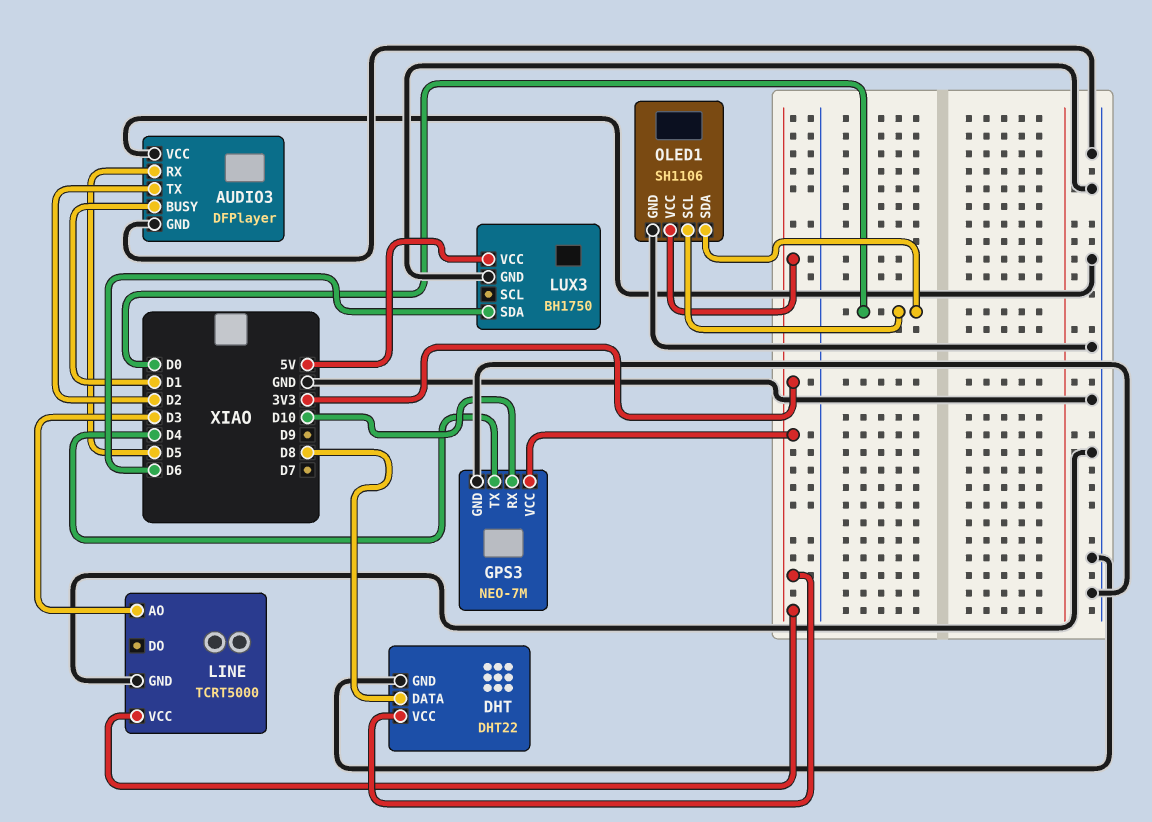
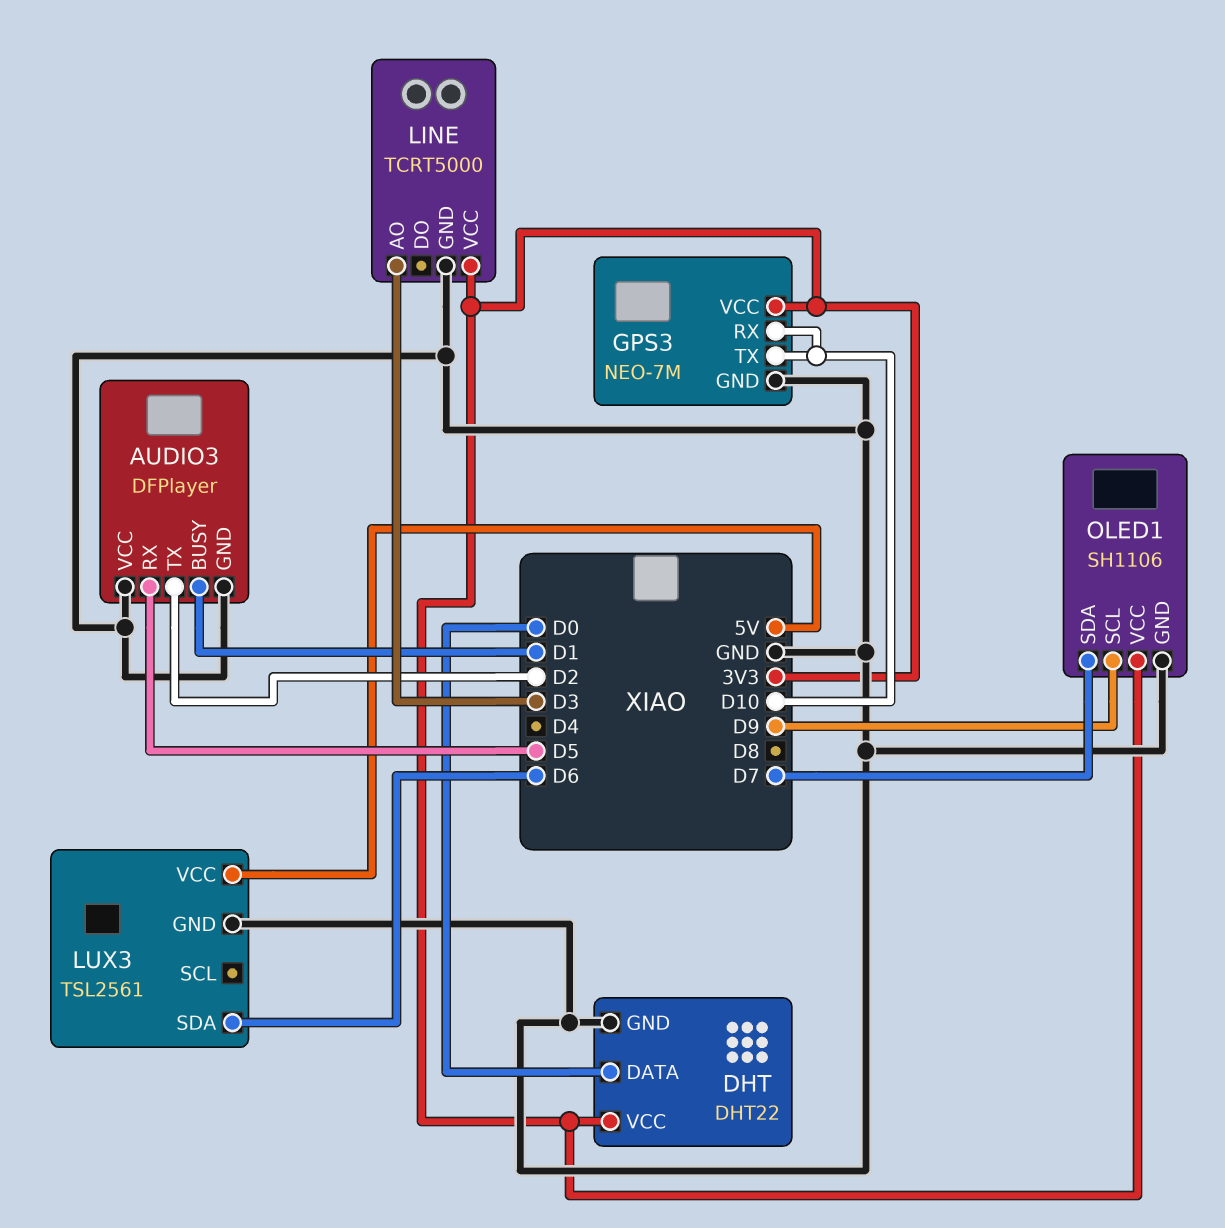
DHT pin DATA: D8 -> D0
GPS3 pin TX: D4 -> D10
LUX3: BH1750 -> TSL2561
OLED1 pin SCL: D0 -> D9
OLED1 pin SDA: D0 -> D7

